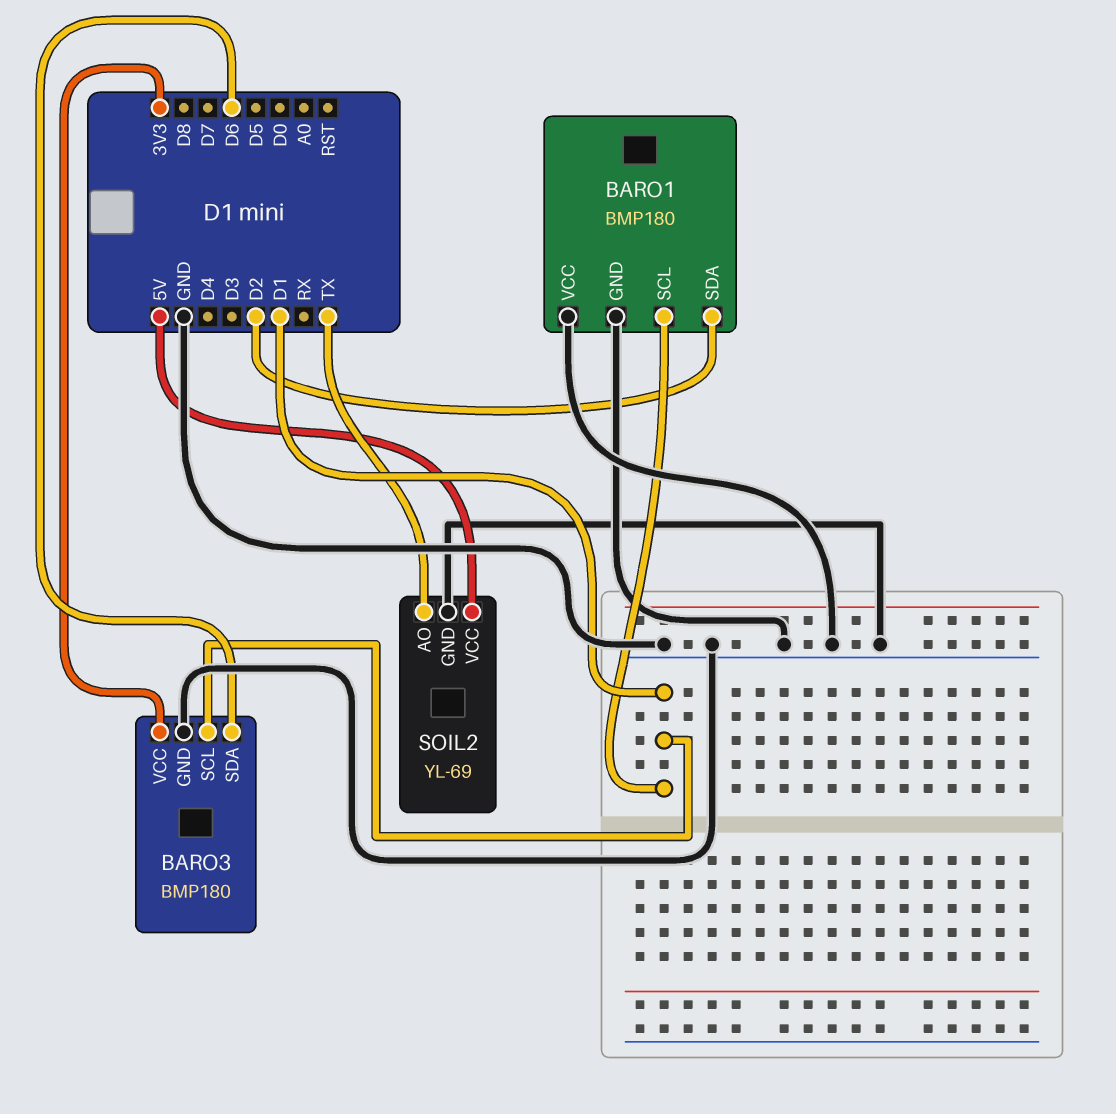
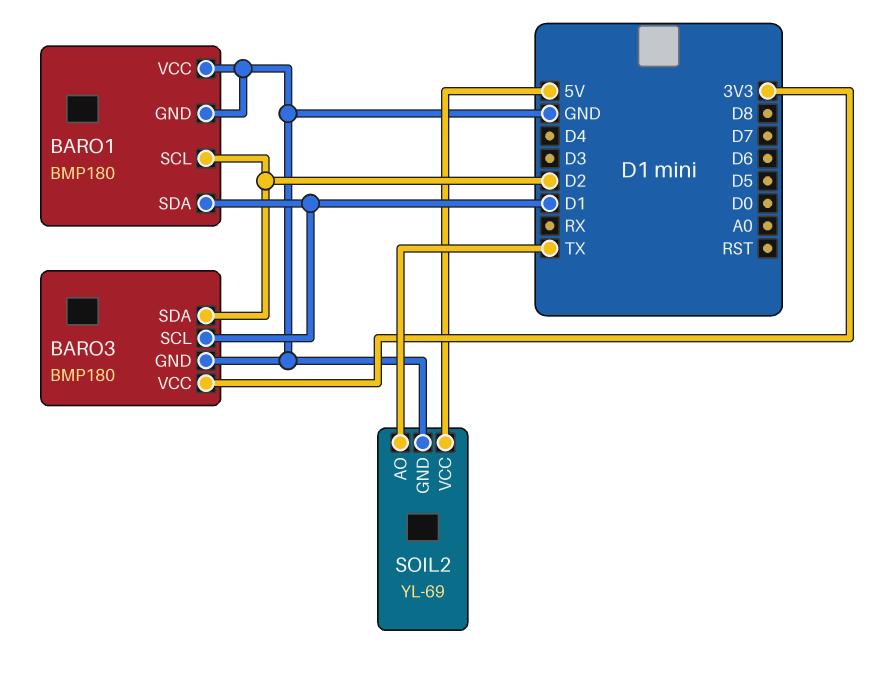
BARO1 pin SCL: D1 -> D2
BARO1 pin SDA: D2 -> D1
BARO3 pin SDA: D6 -> D2

